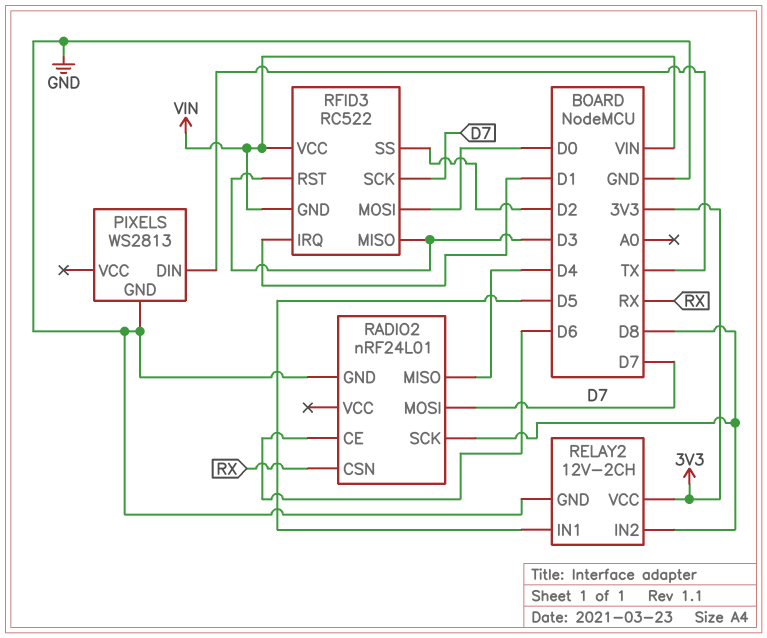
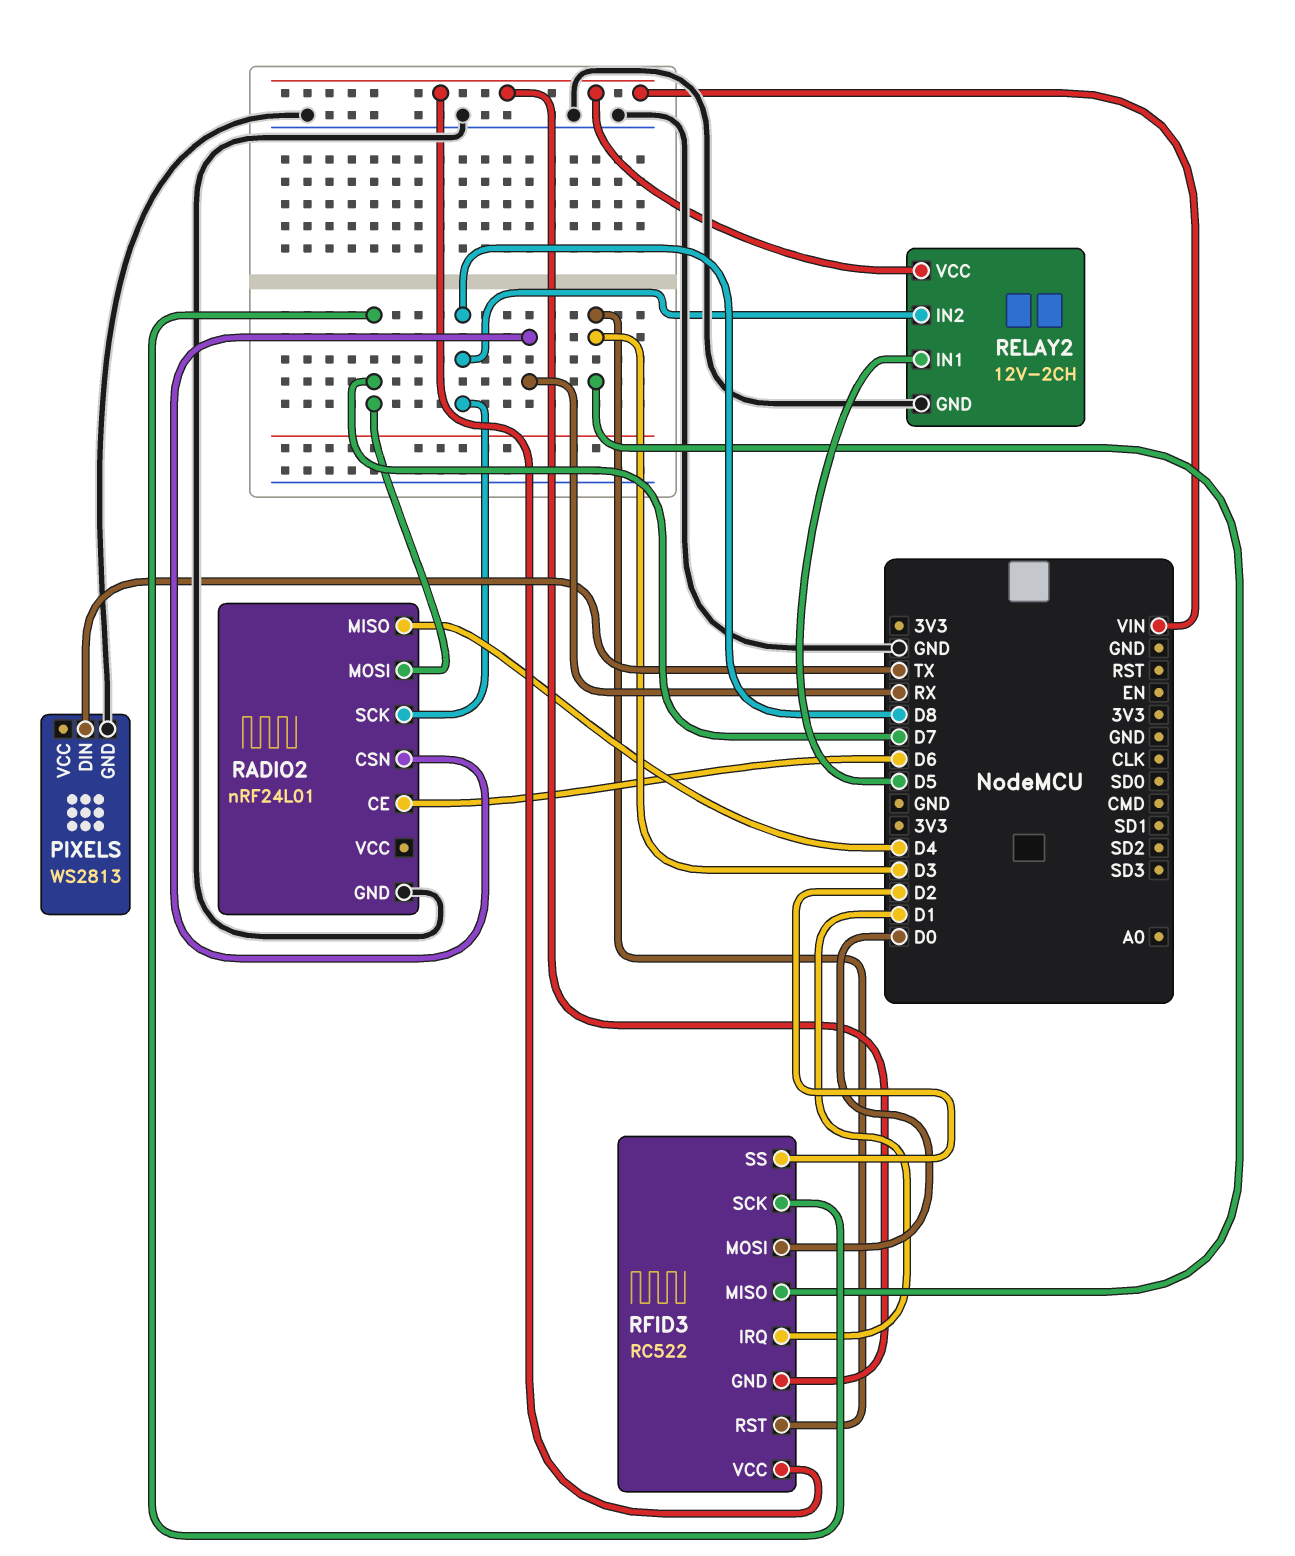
RELAY2 pin VCC: 3V3 -> VIN

